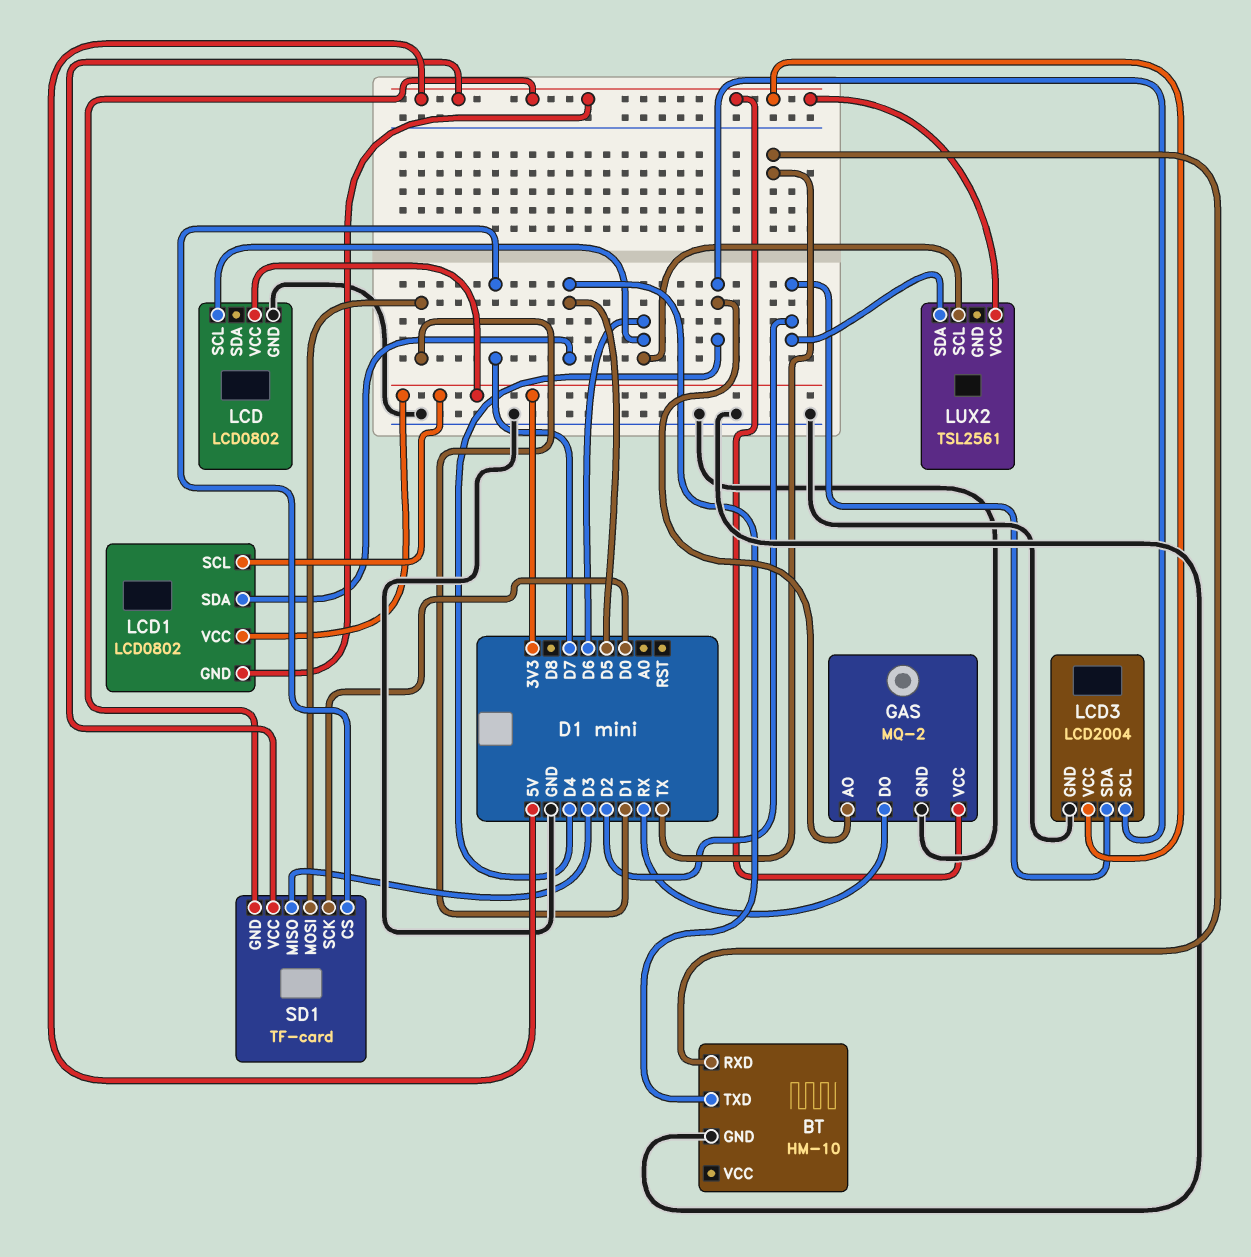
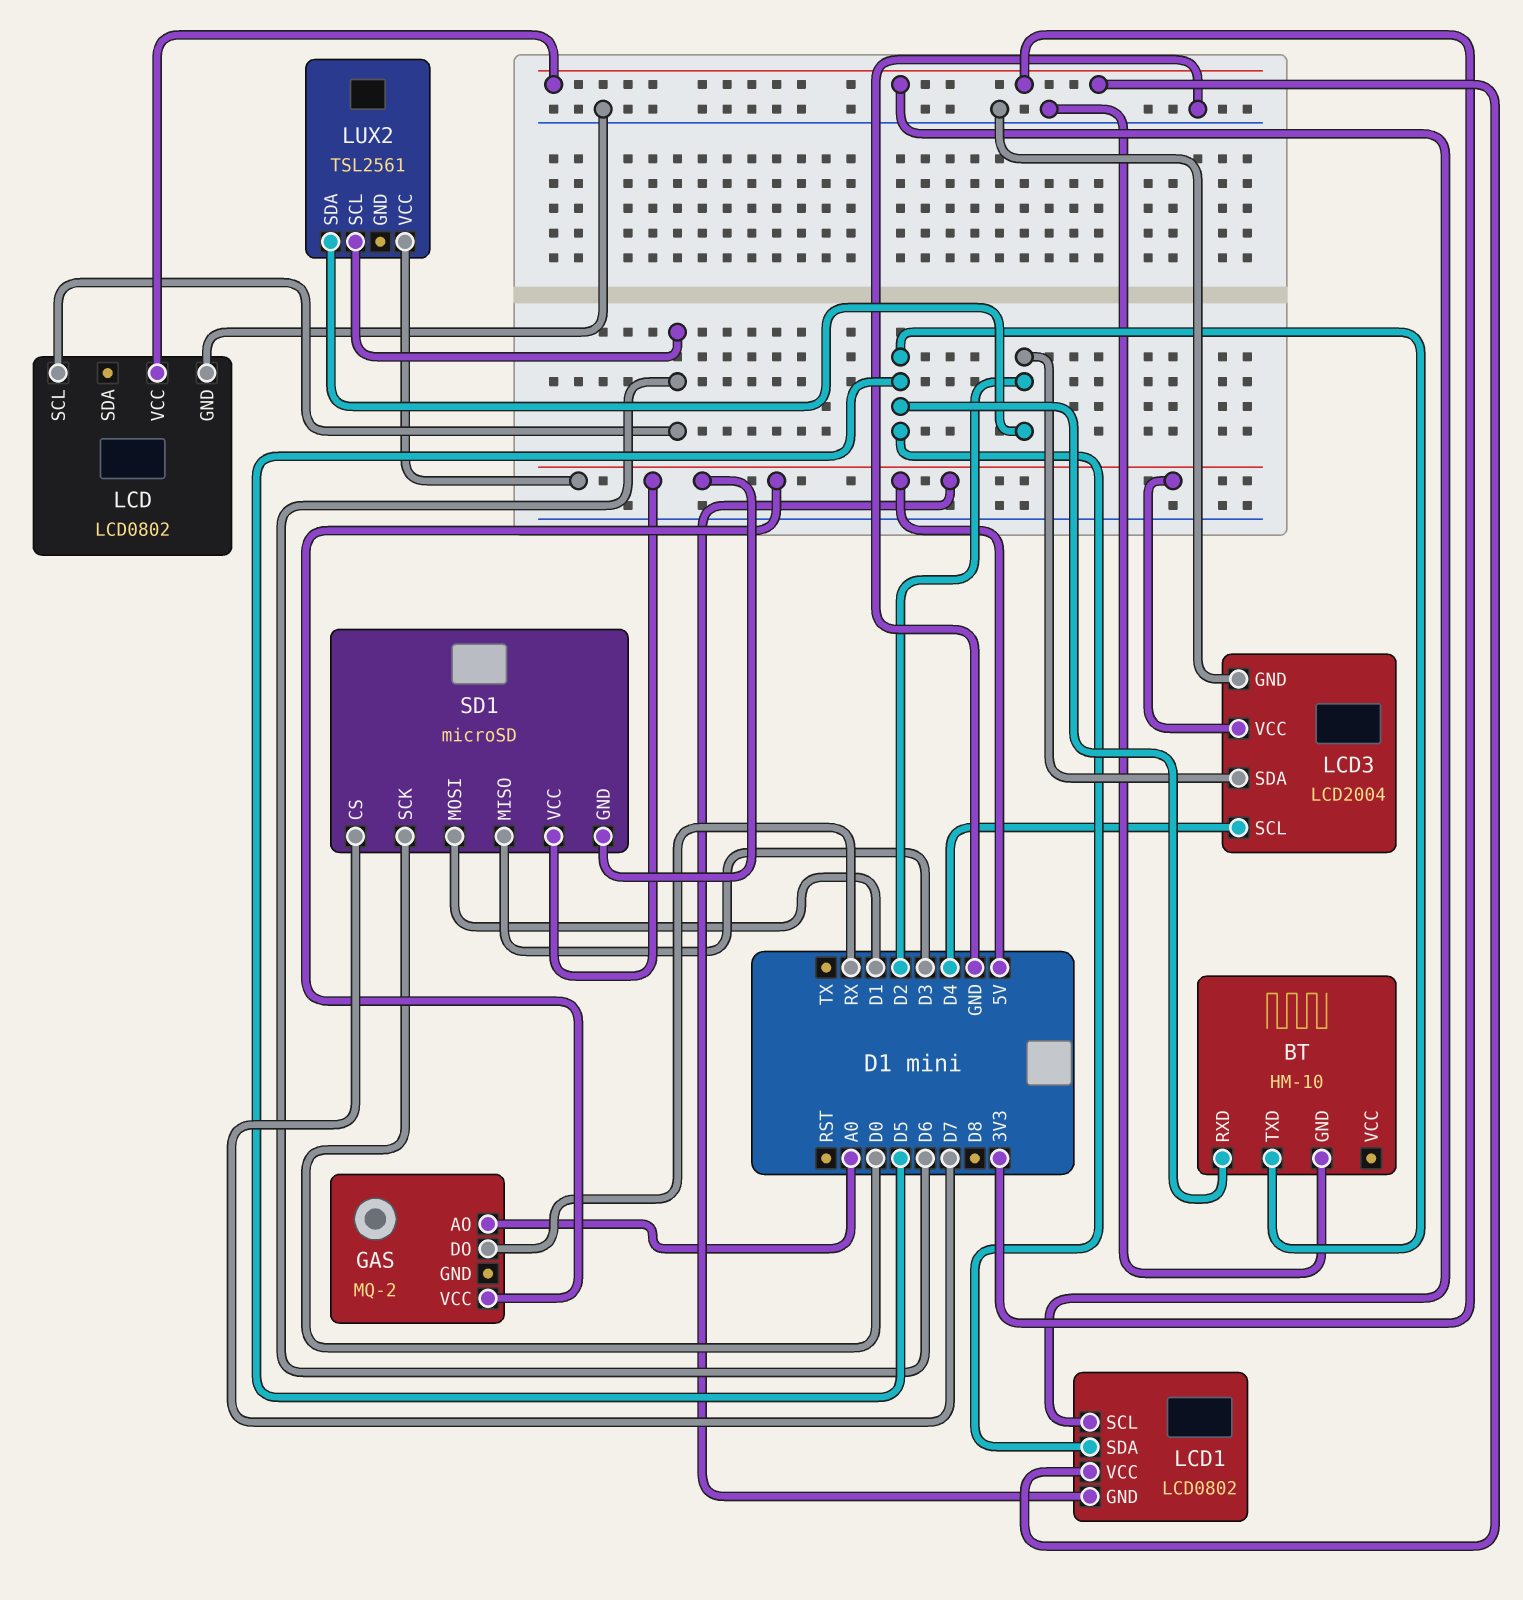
BT pin RXD: TX -> D5
GAS pin AO: D4 -> A0
GAS pin GND: GND -> none
SD1: TF-card -> microSD

